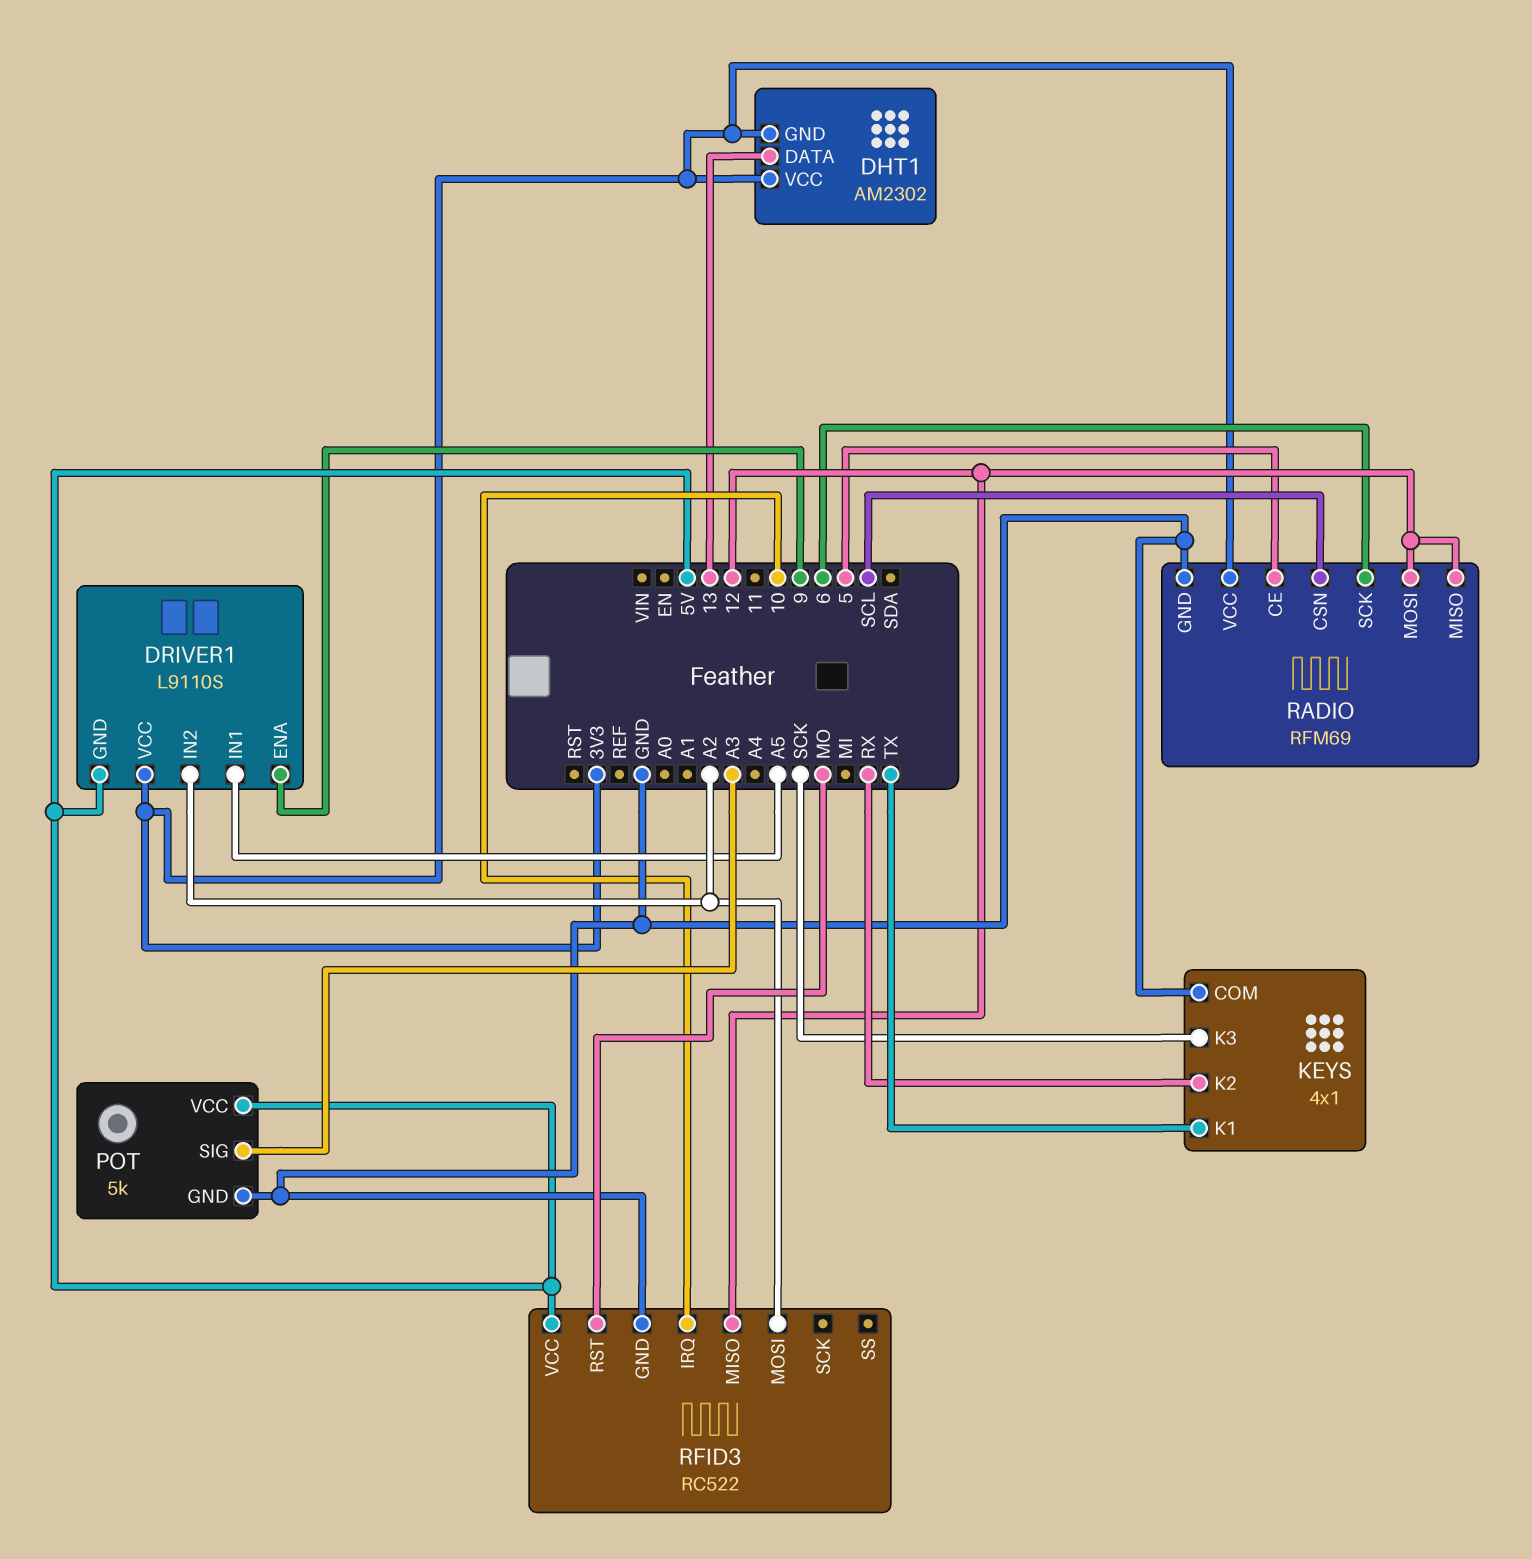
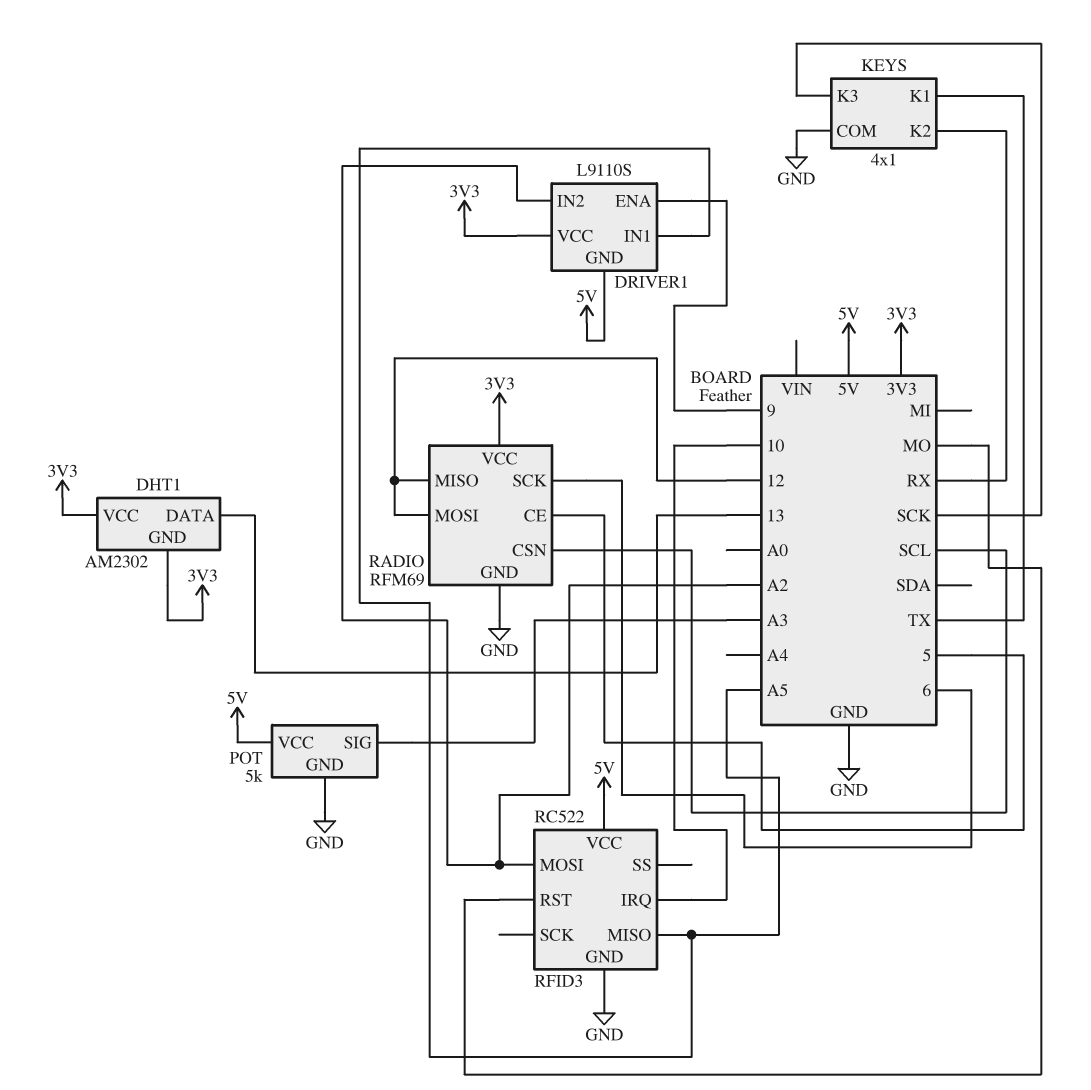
RFID3 pin MISO: 12 -> A5

